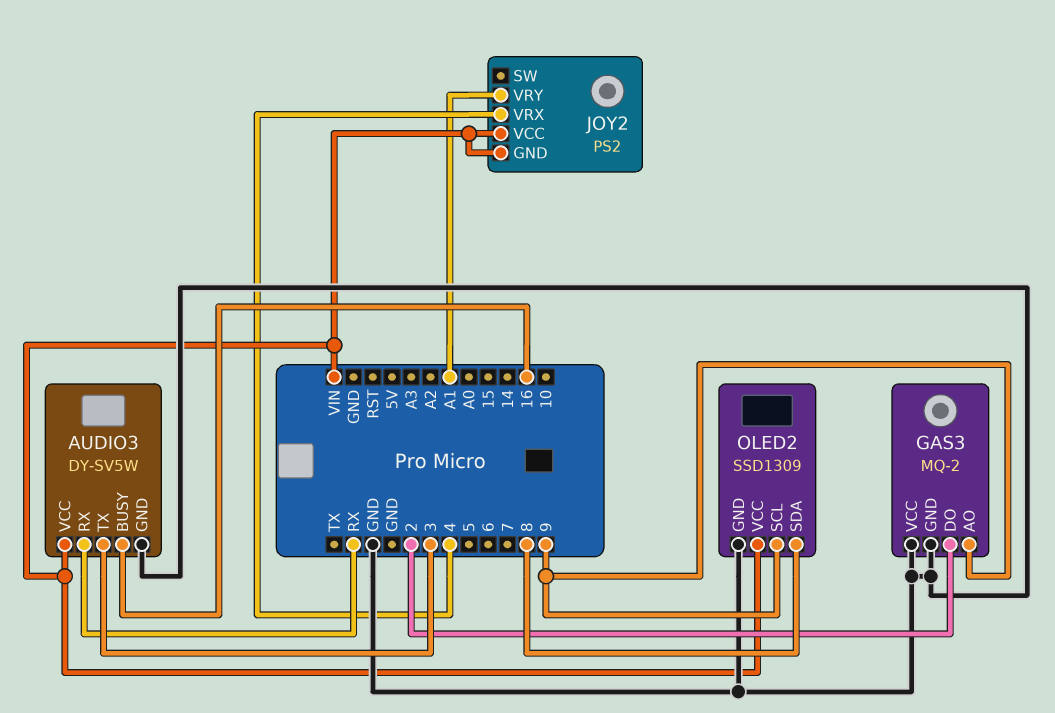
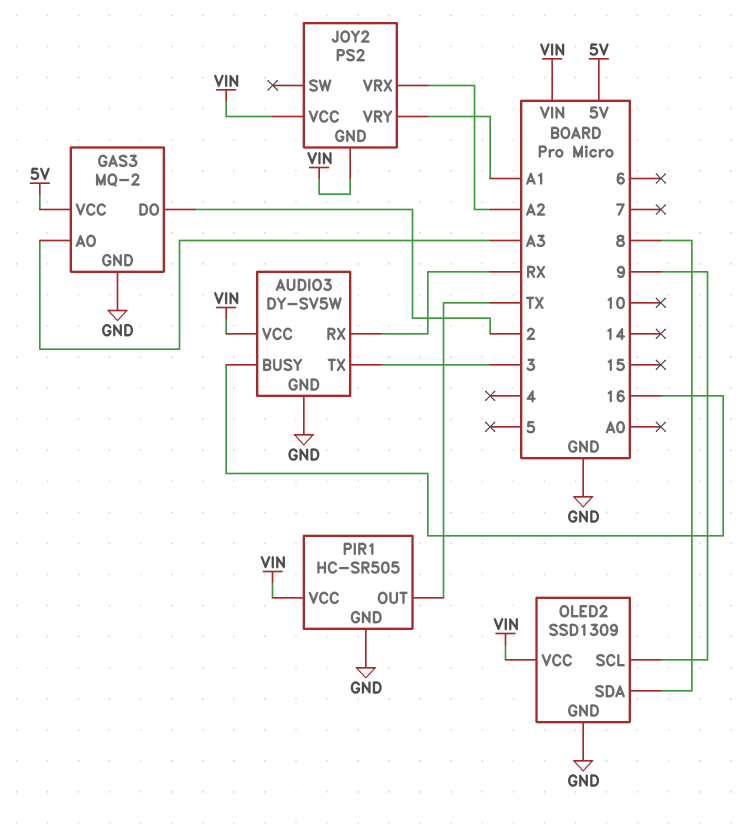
GAS3 pin AO: 9 -> A3
GAS3 pin VCC: GND -> 5V
JOY2 pin VRX: 4 -> A2
PIR1: none -> HC-SR505
PIR1 pin GND: none -> GND
PIR1 pin OUT: none -> TX
PIR1 pin VCC: none -> VIN

